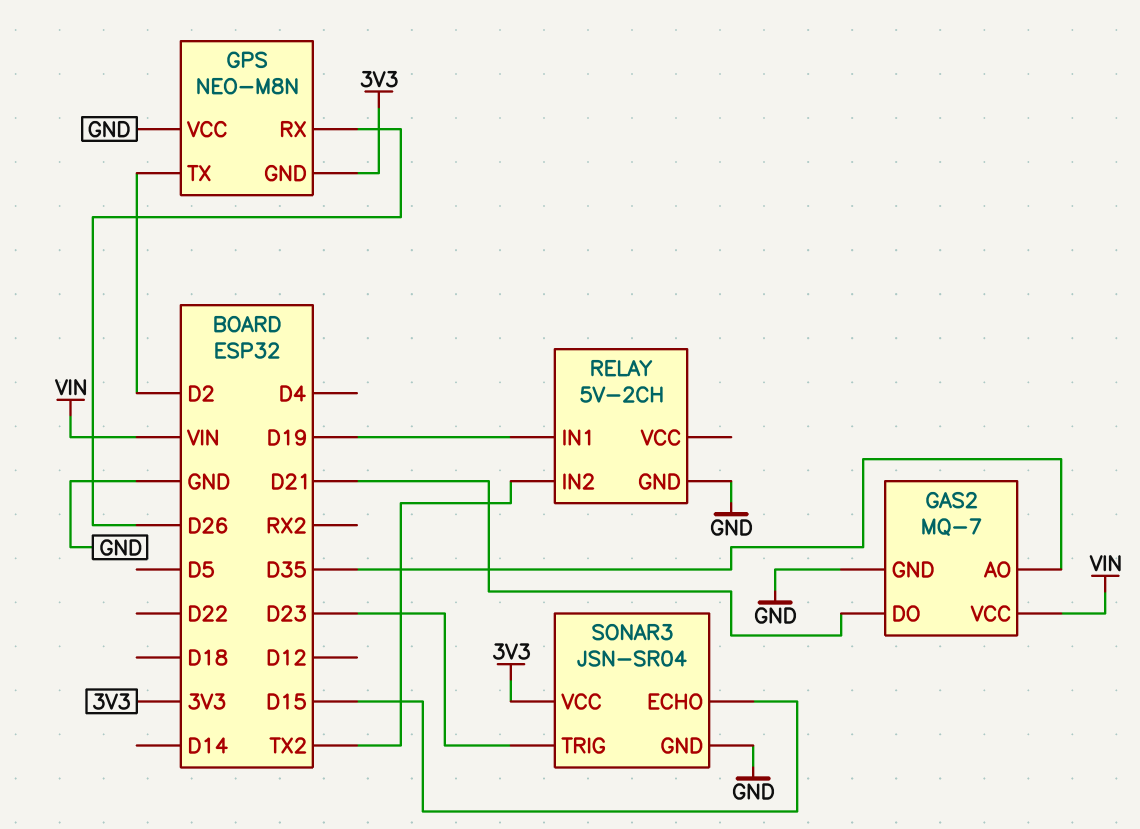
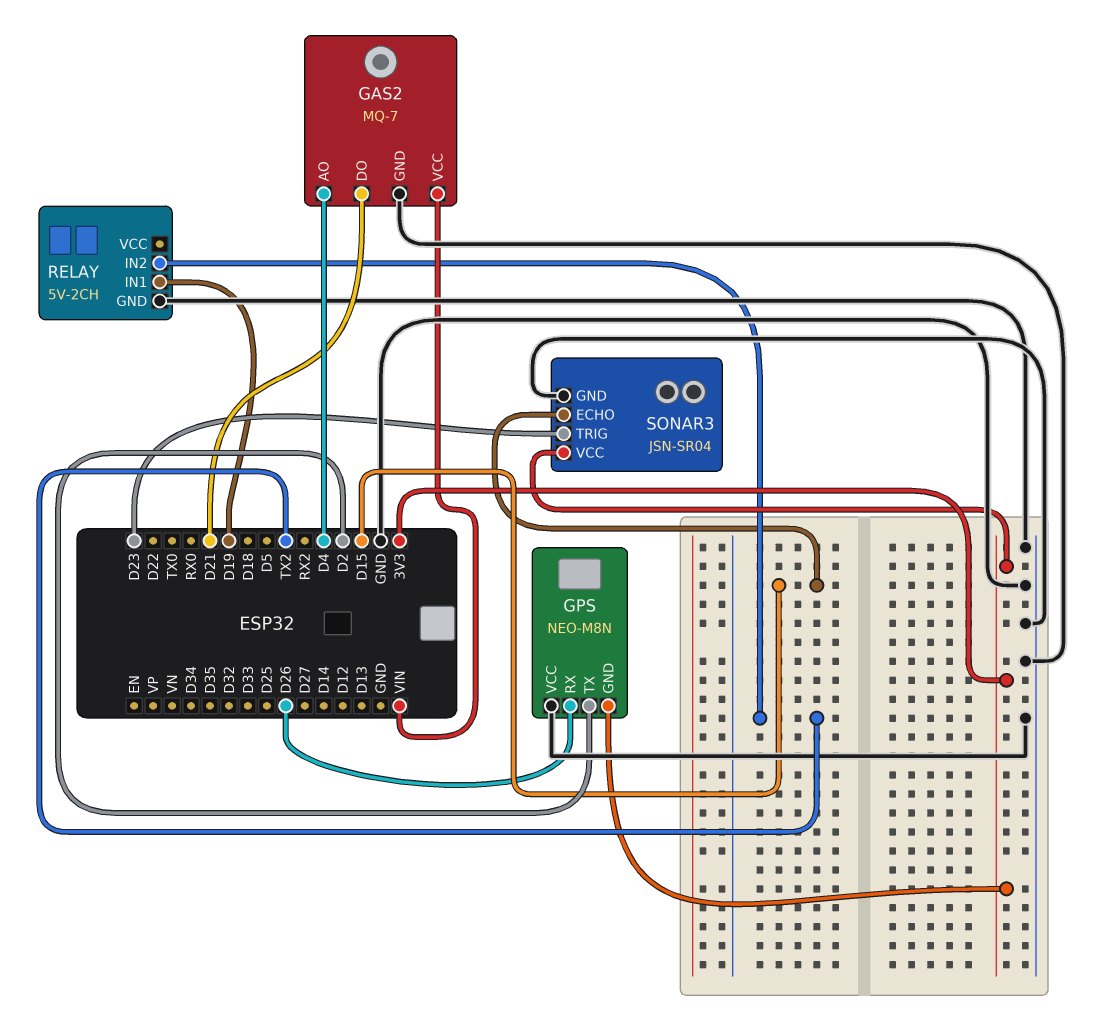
GAS2 pin AO: D35 -> D4

